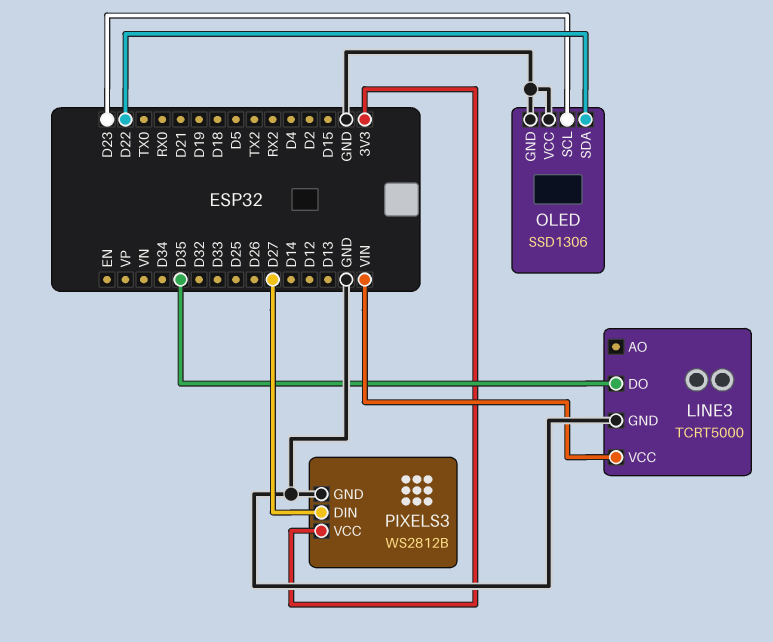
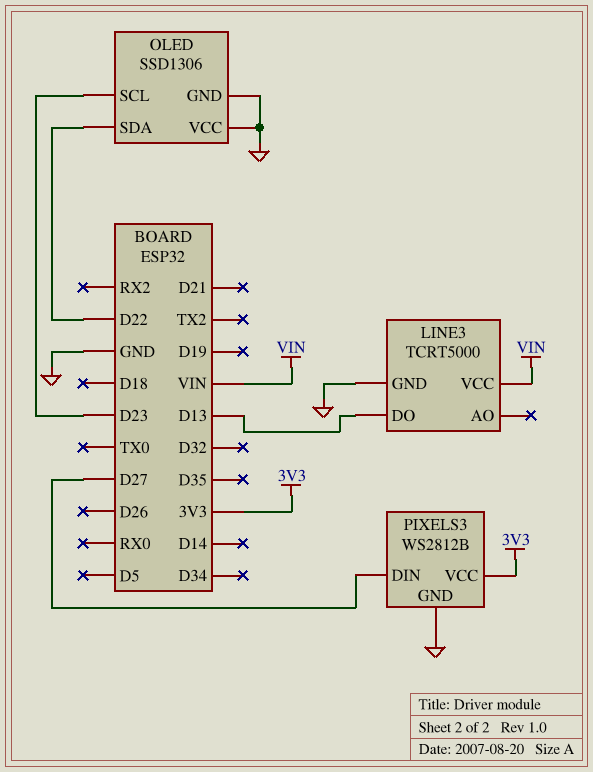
LINE3 pin DO: D35 -> D13

